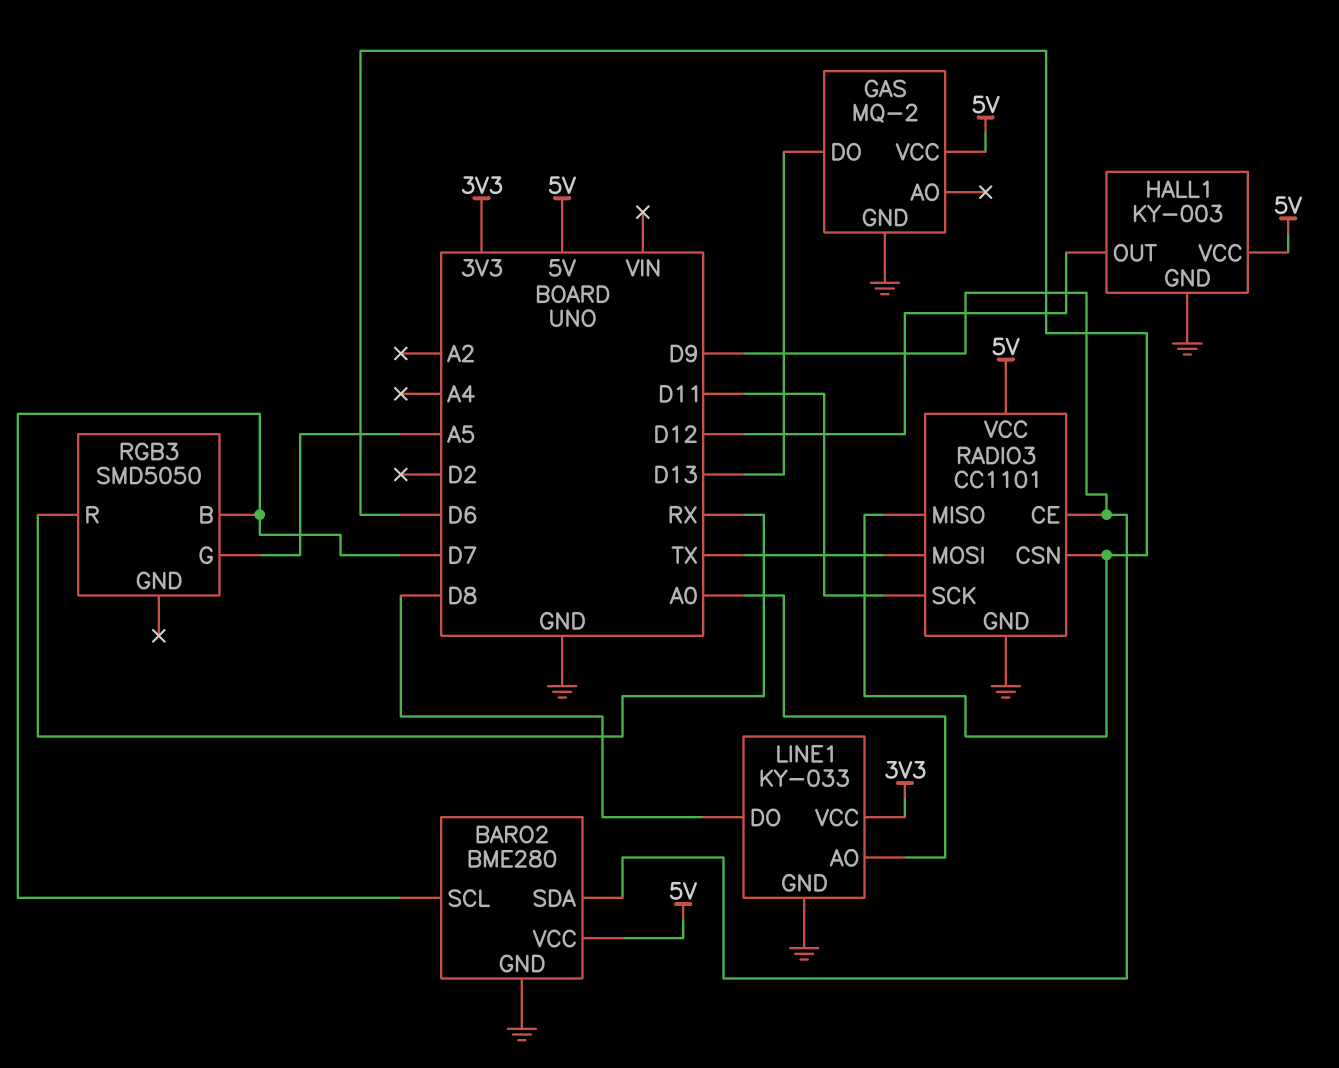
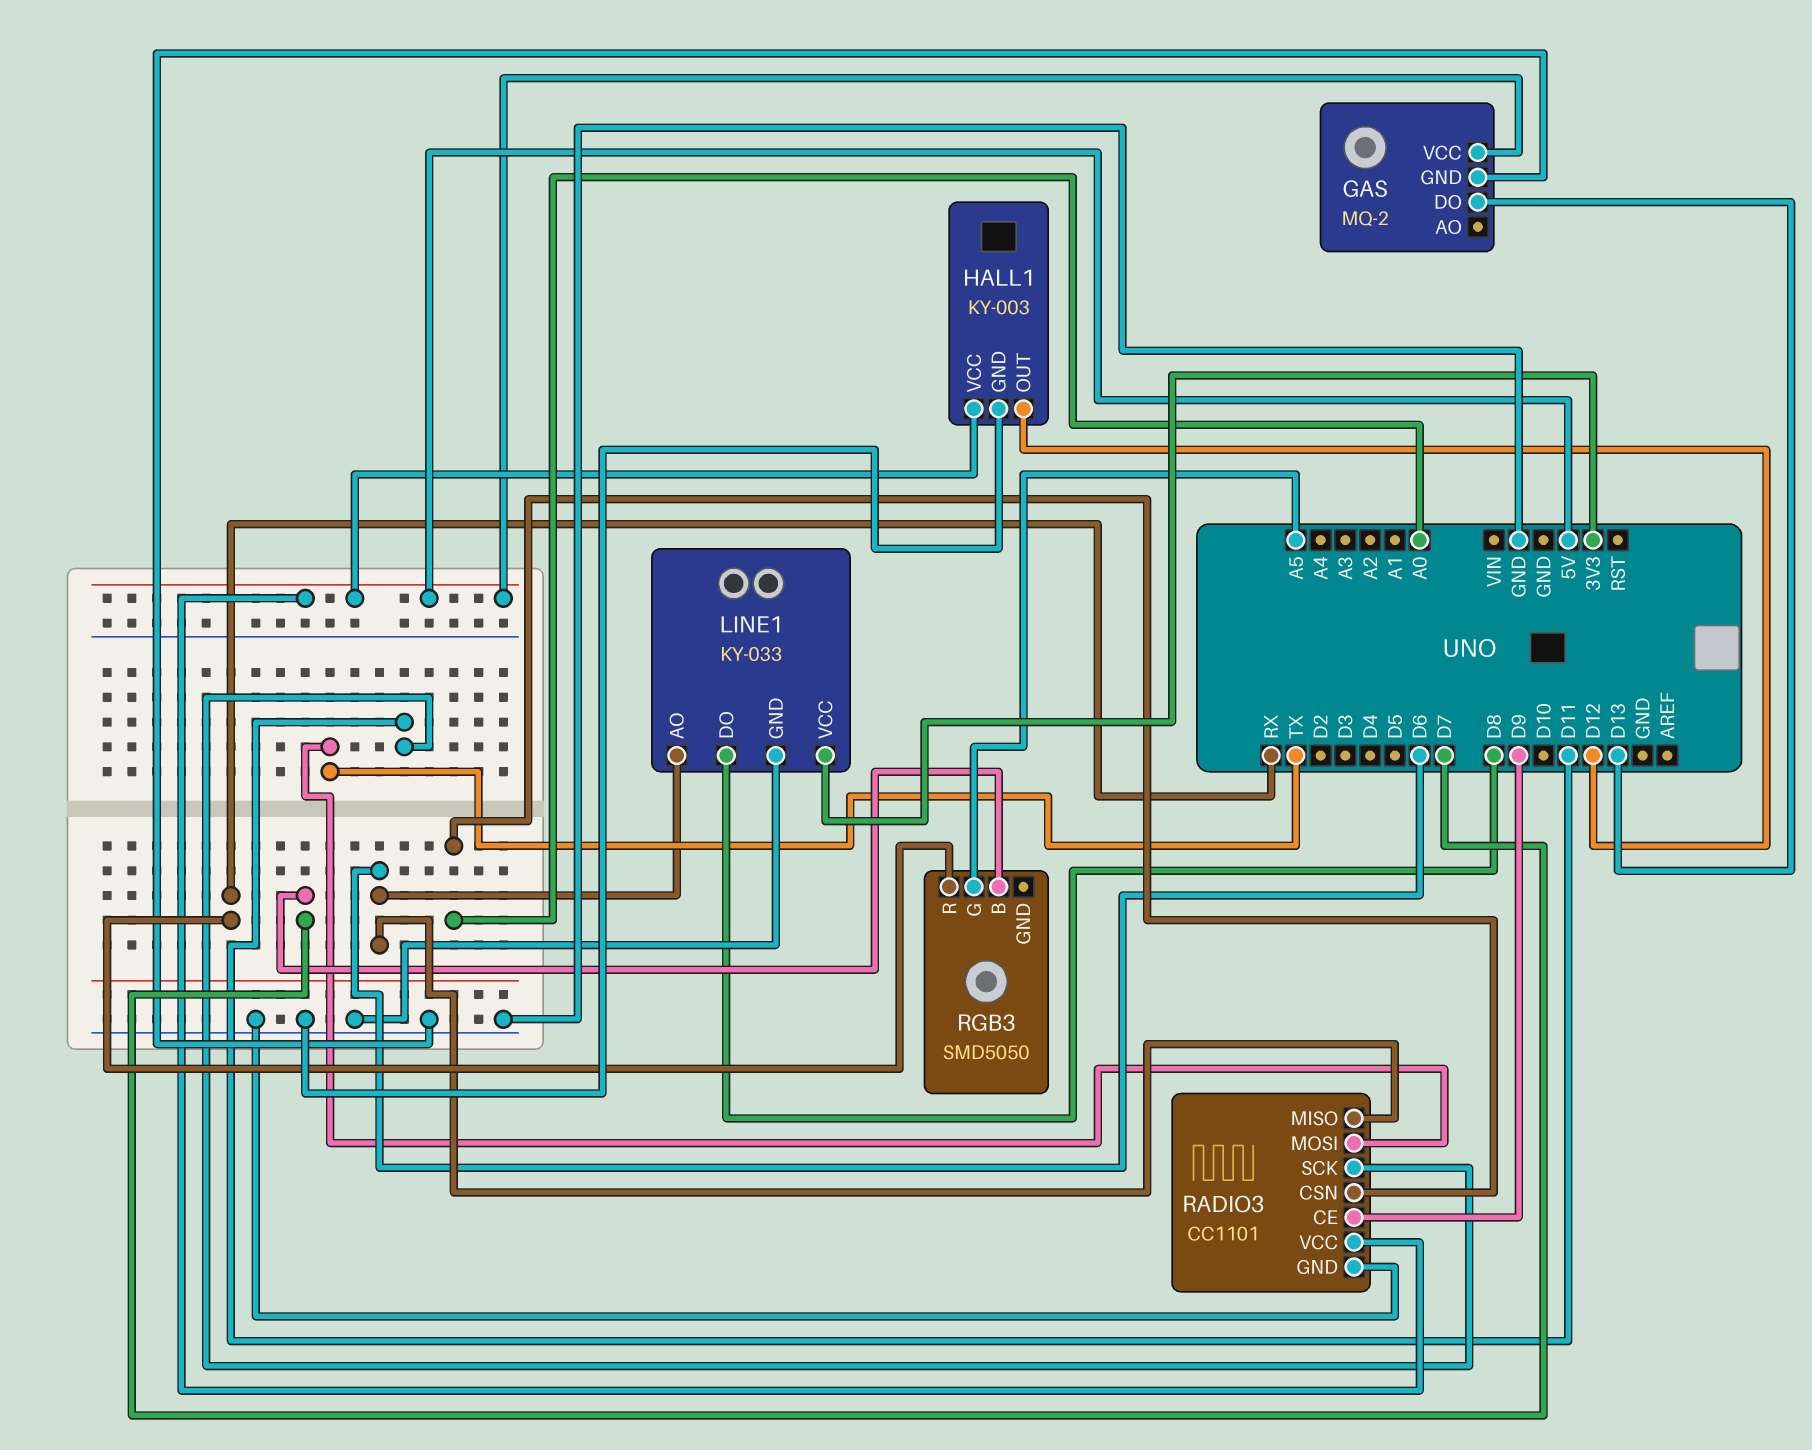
BARO2: BME280 -> none
BARO2 pin GND: GND -> none
BARO2 pin SCL: D7 -> none
BARO2 pin SDA: D9 -> none
BARO2 pin VCC: 5V -> none
LINE1 pin AO: A0 -> D6
RADIO3 pin CSN: D6 -> A0

